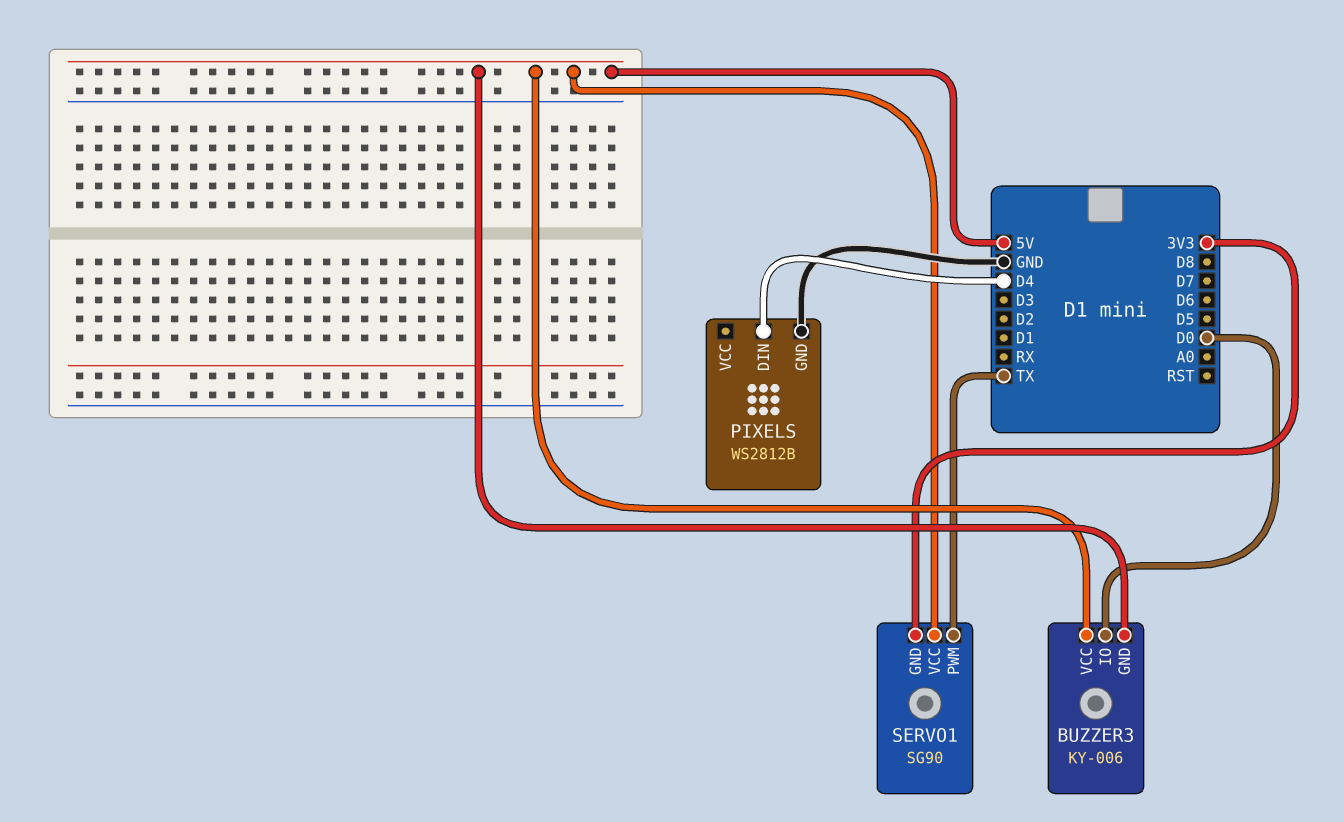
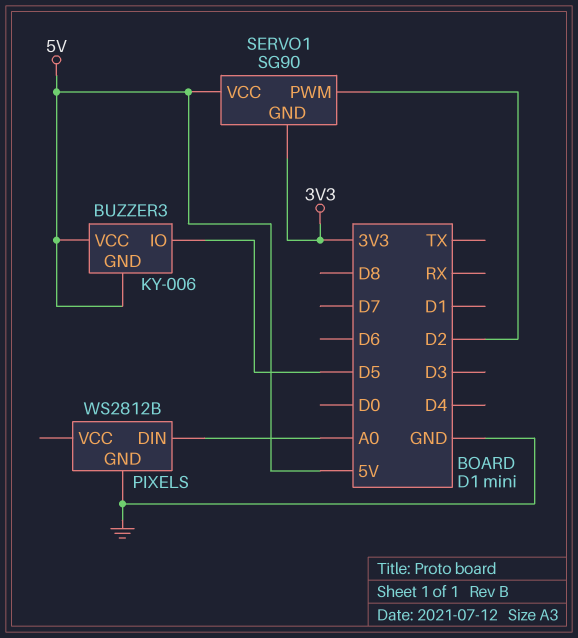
BUZZER3 pin IO: D0 -> D5
PIXELS pin DIN: D4 -> A0
SERVO1 pin PWM: TX -> D2

